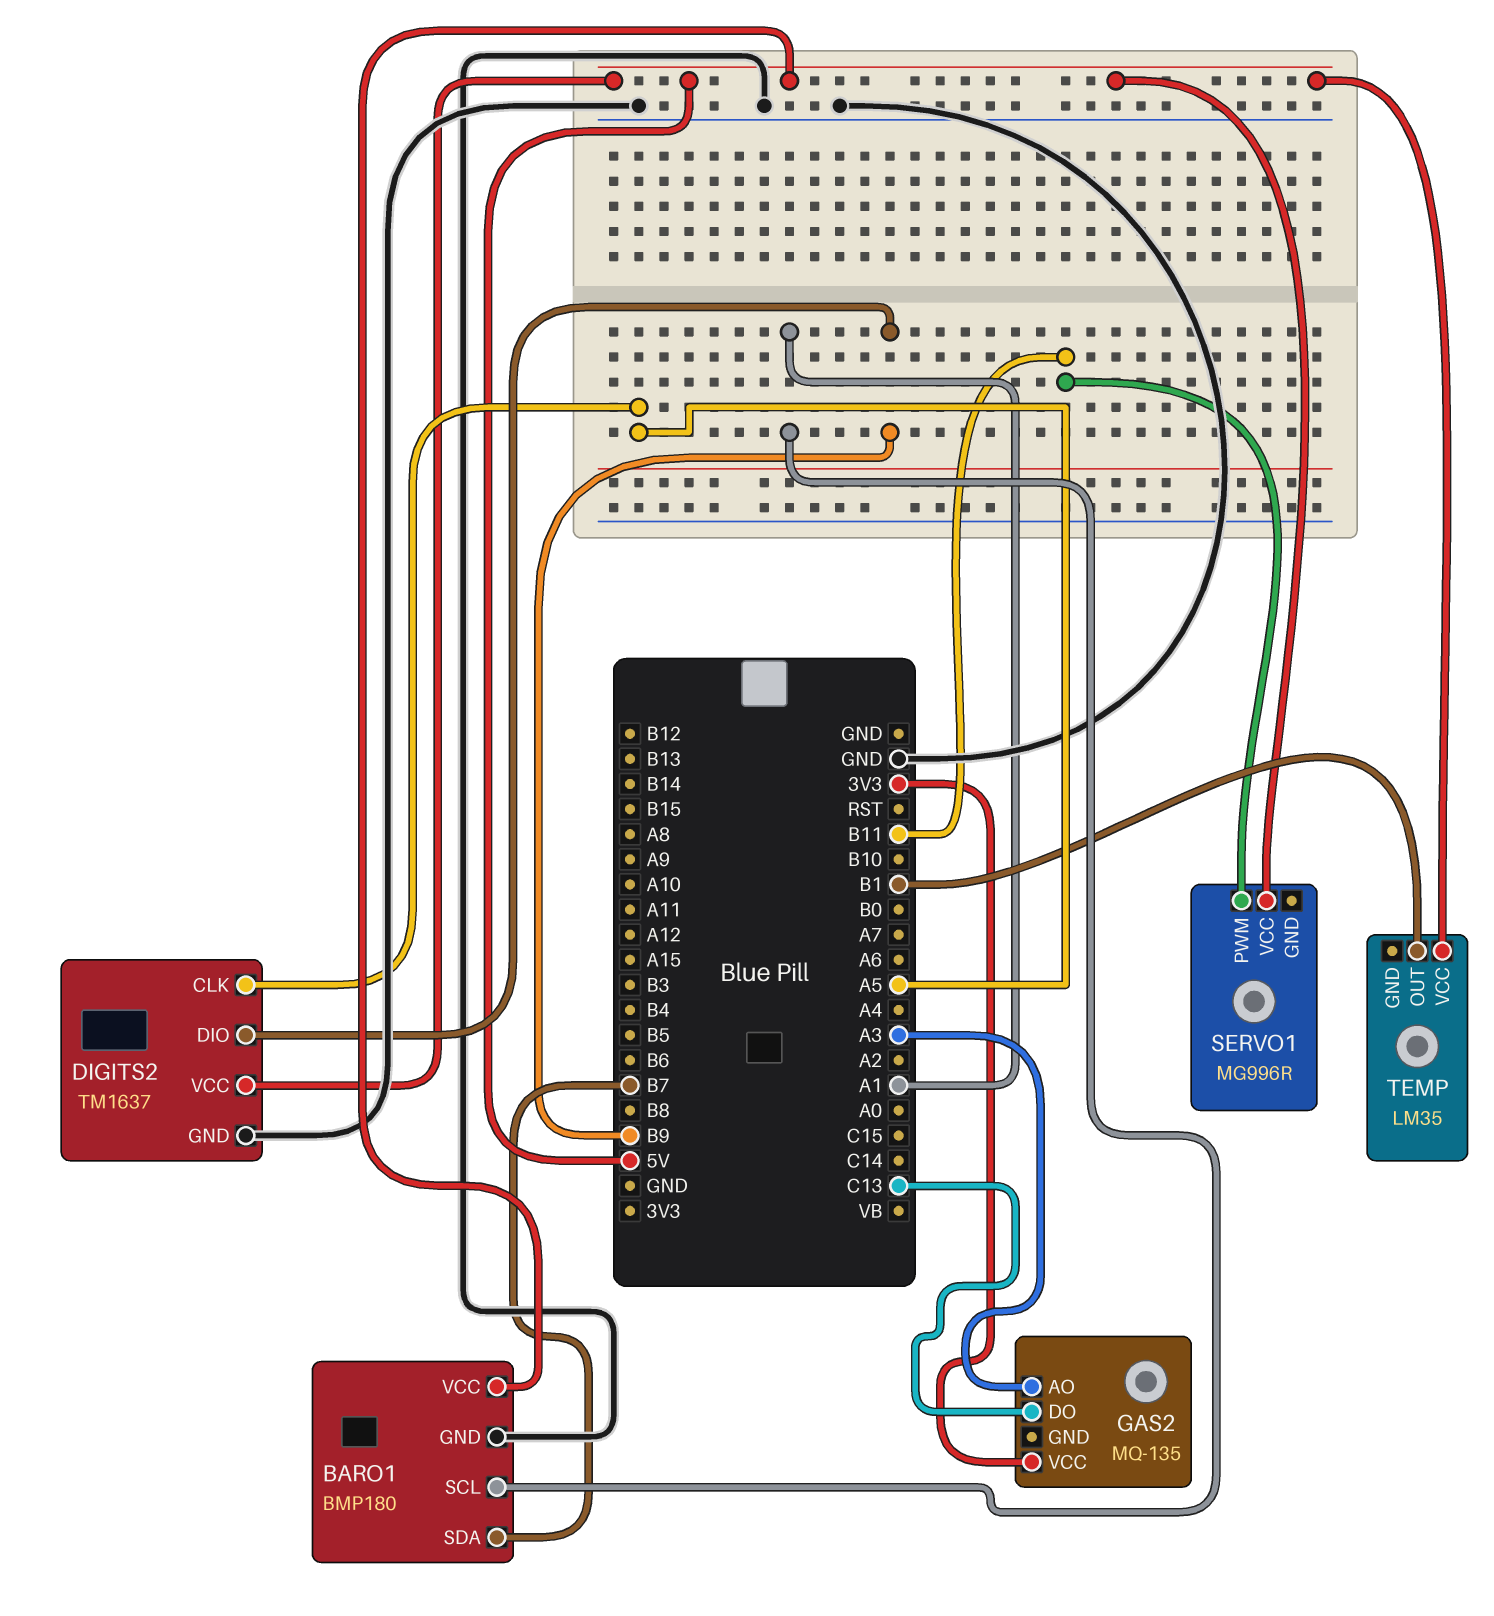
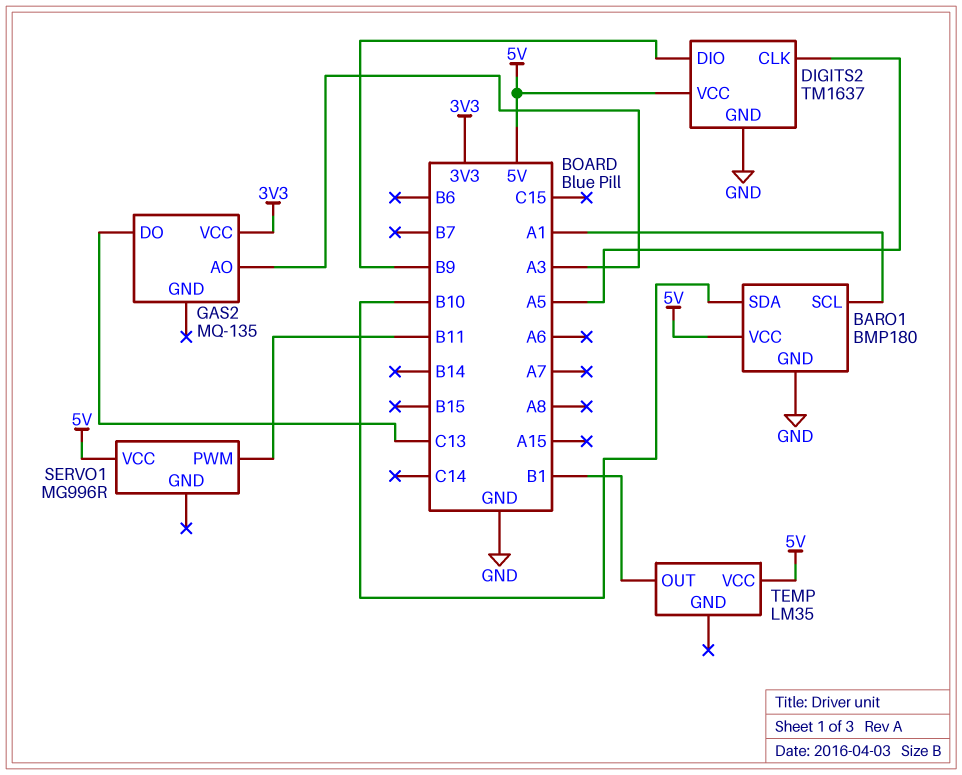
BARO1 pin SDA: B7 -> B10

